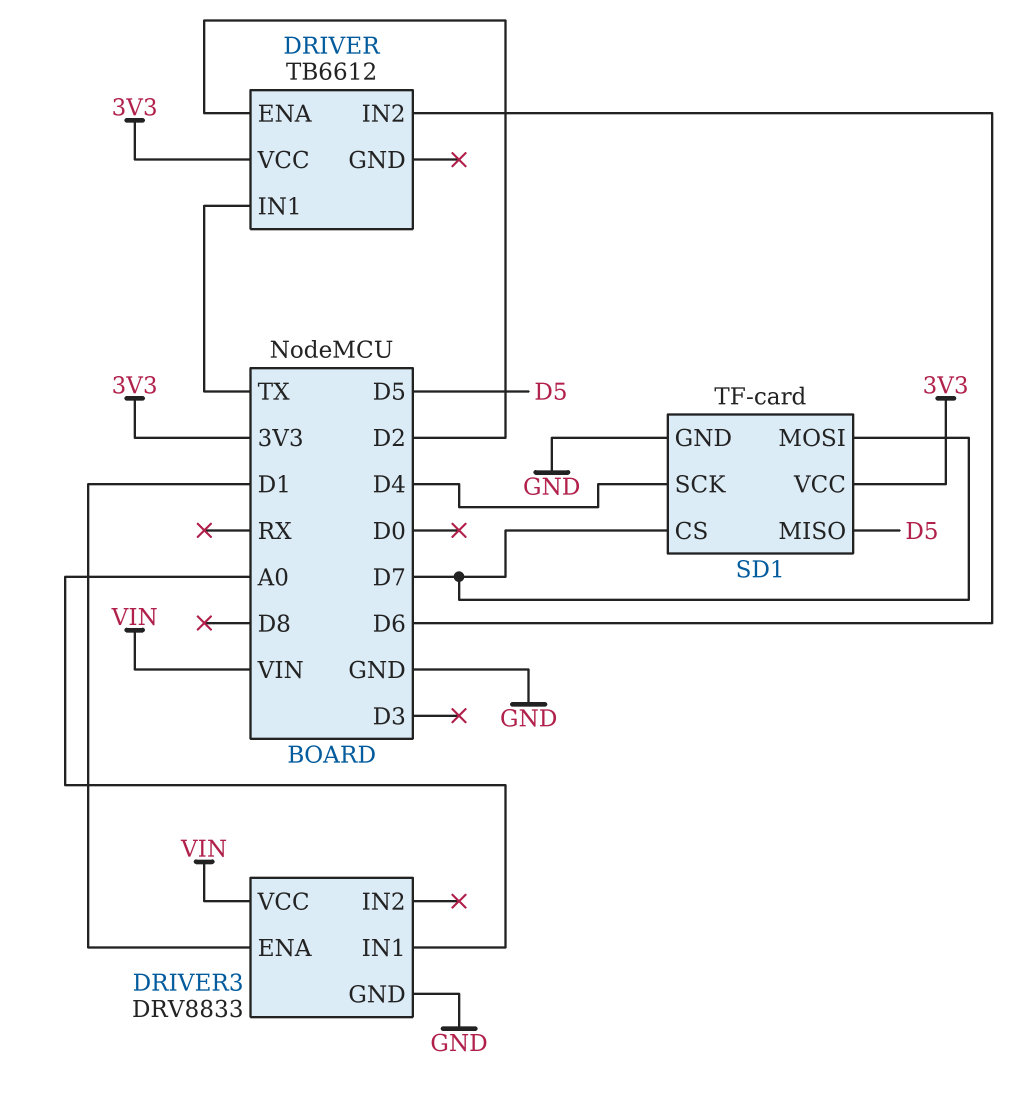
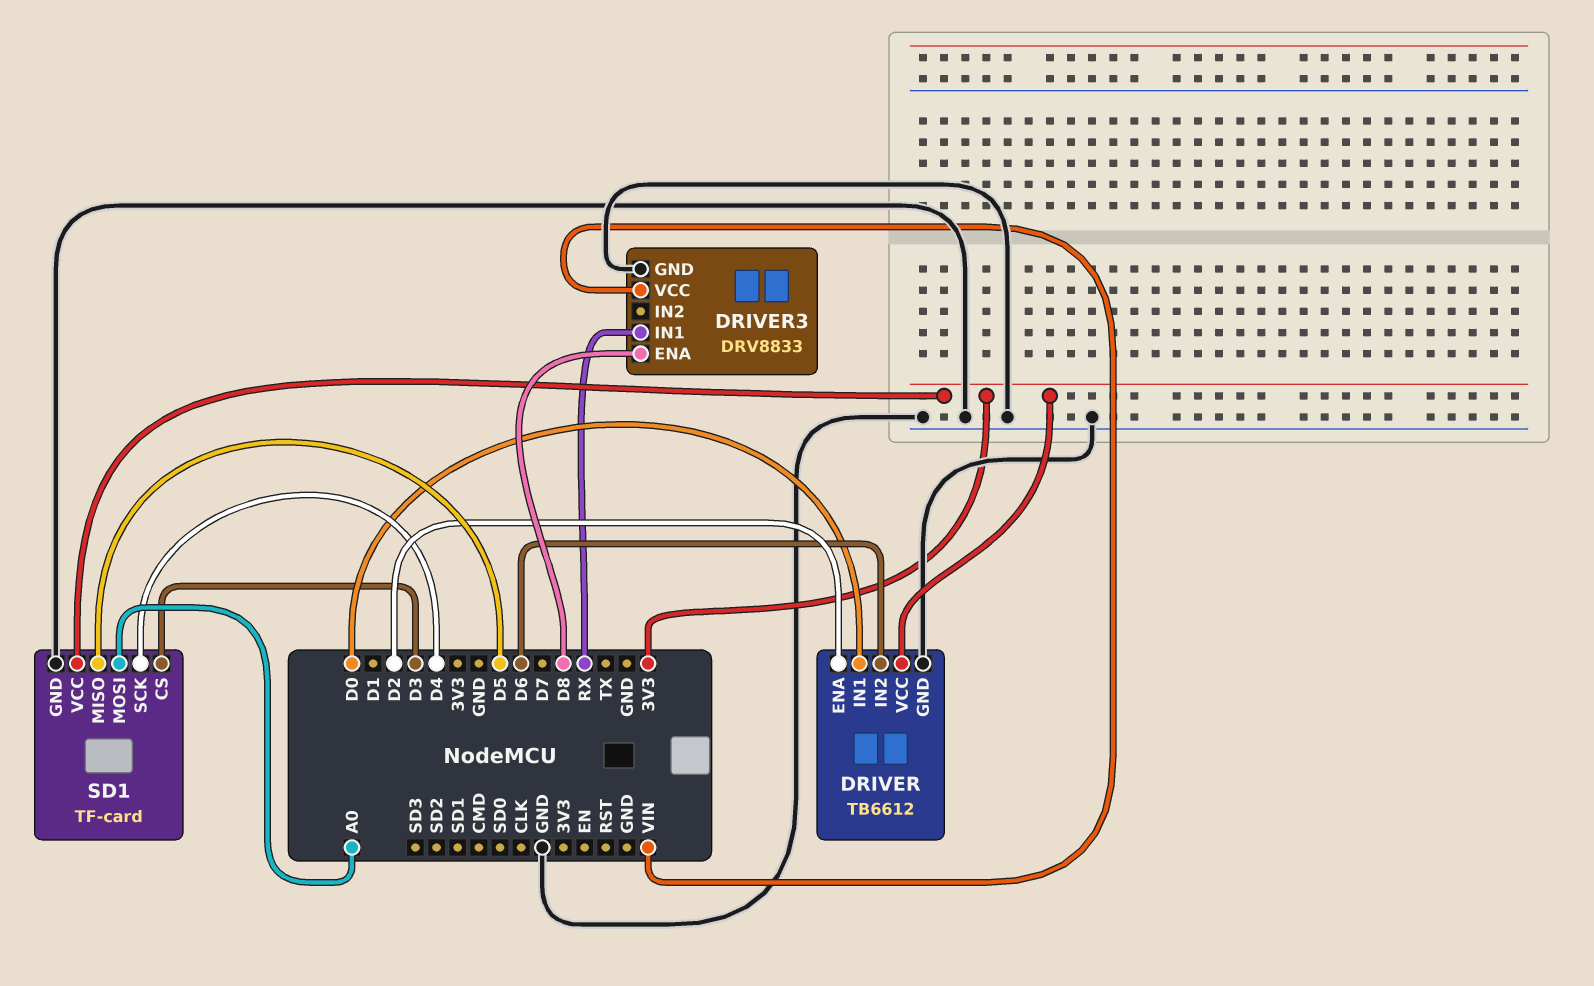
DRIVER pin GND: none -> GND
DRIVER pin IN1: TX -> D0
DRIVER3 pin ENA: D1 -> D8
DRIVER3 pin IN1: A0 -> RX
SD1 pin CS: D7 -> D3
SD1 pin MOSI: D7 -> A0

